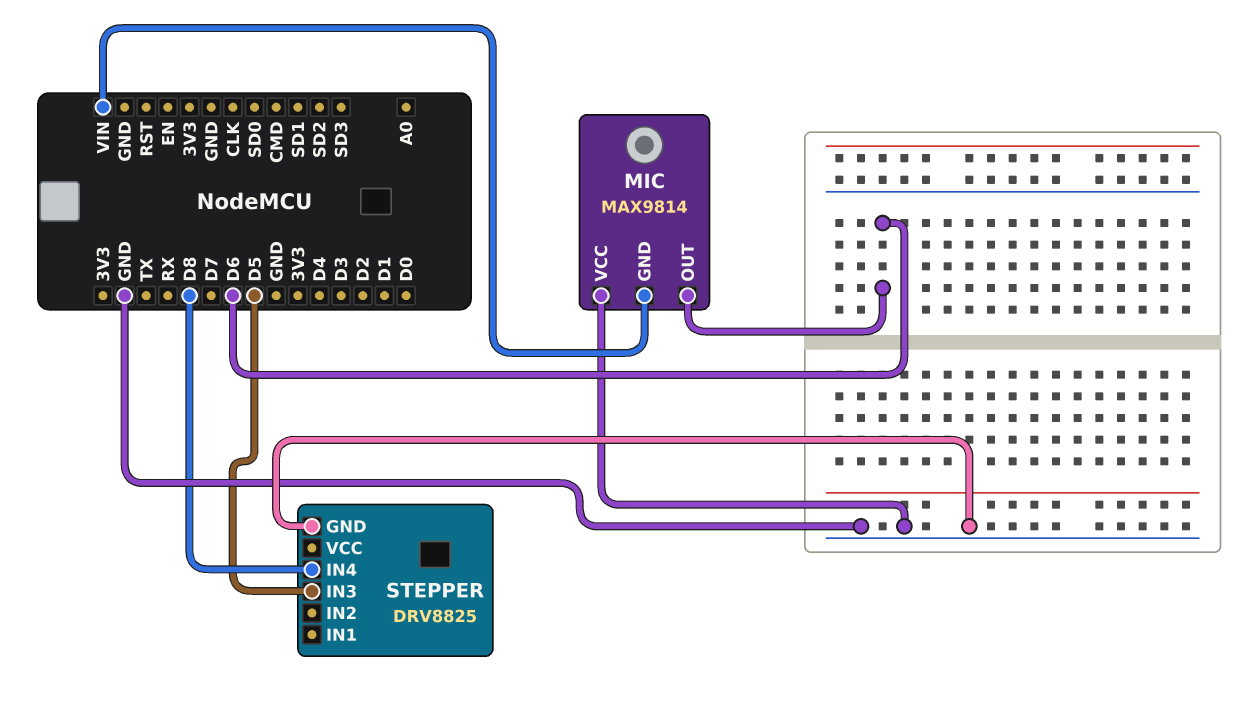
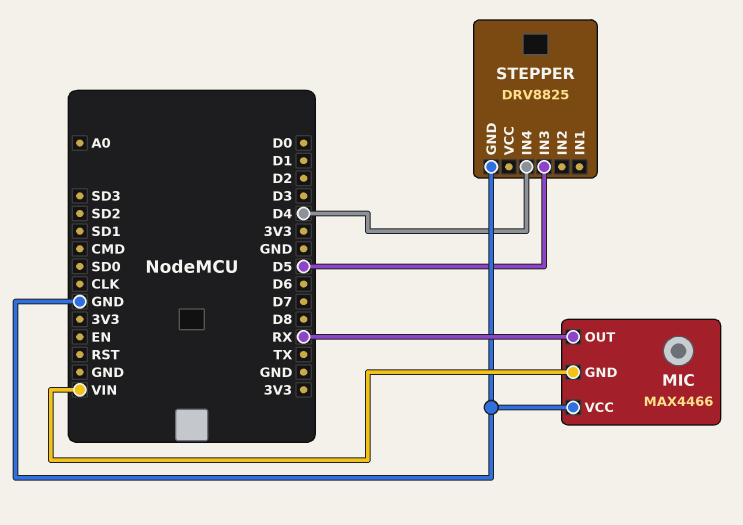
MIC: MAX9814 -> MAX4466
MIC pin OUT: D6 -> RX
STEPPER pin IN4: D8 -> D4

